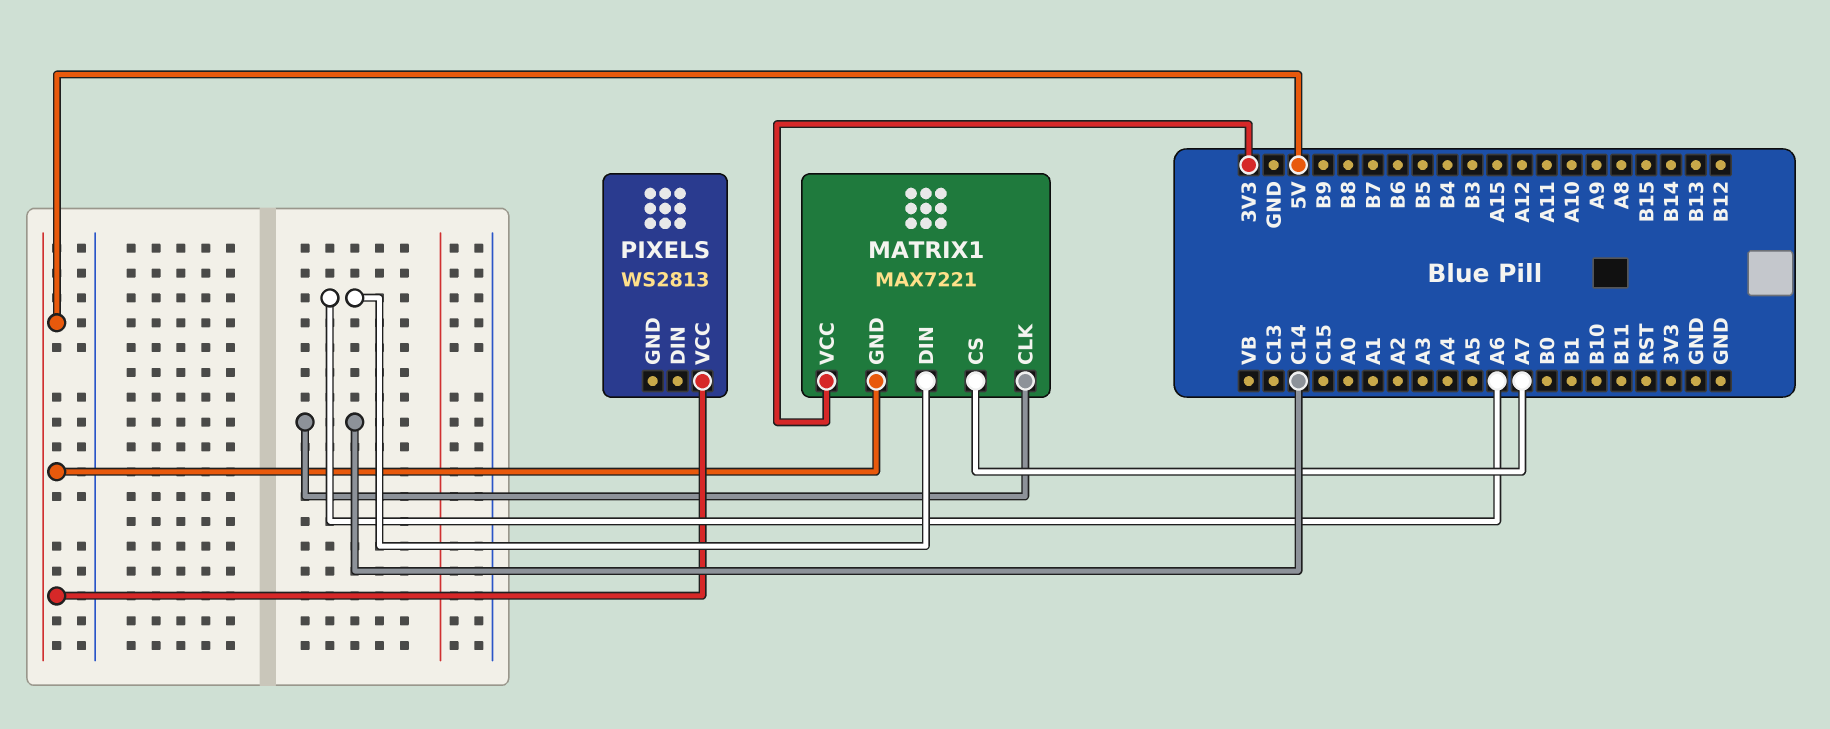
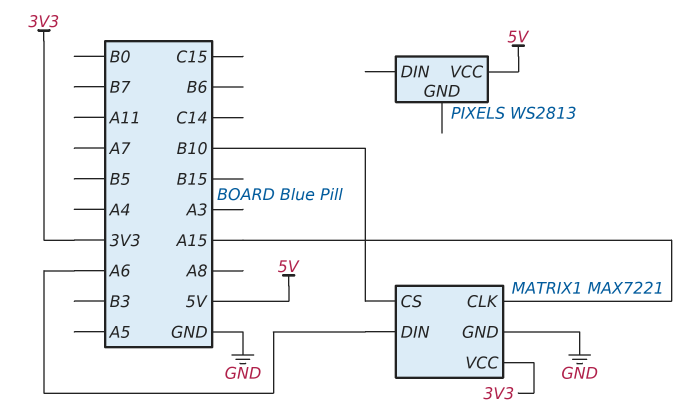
MATRIX1 pin CLK: C14 -> A15
MATRIX1 pin CS: A7 -> B10
MATRIX1 pin GND: 5V -> GND

